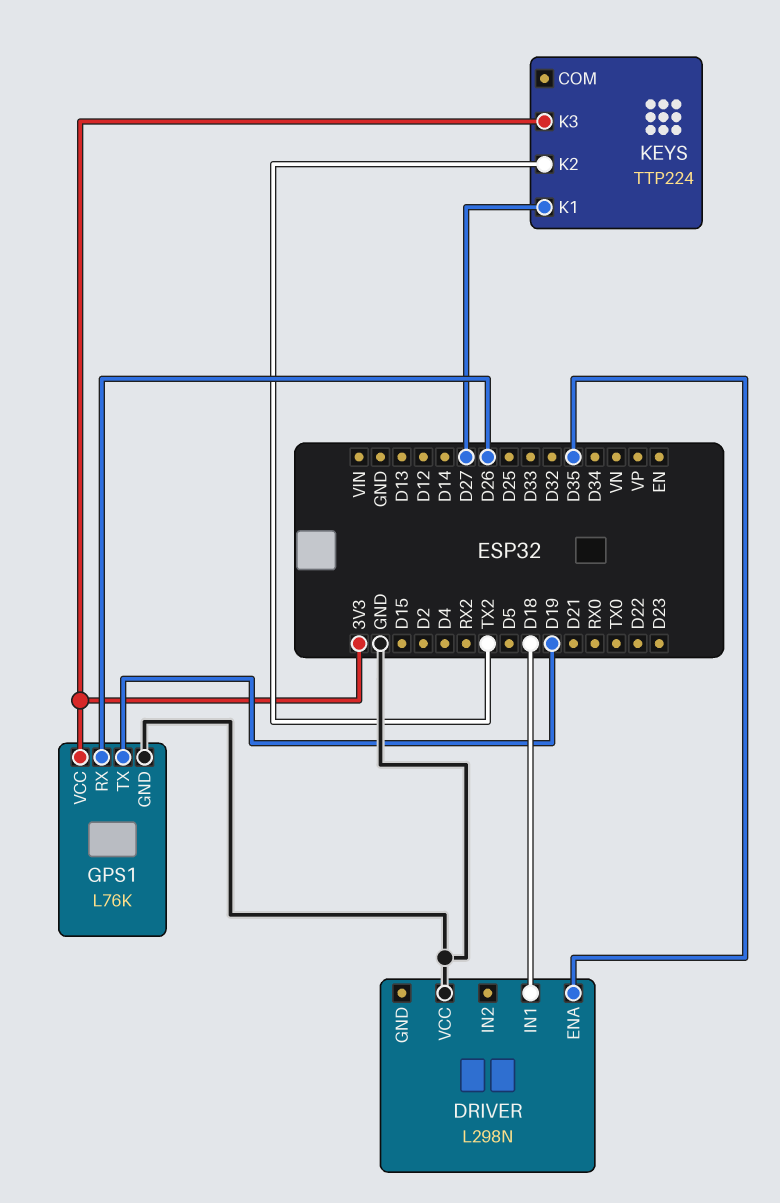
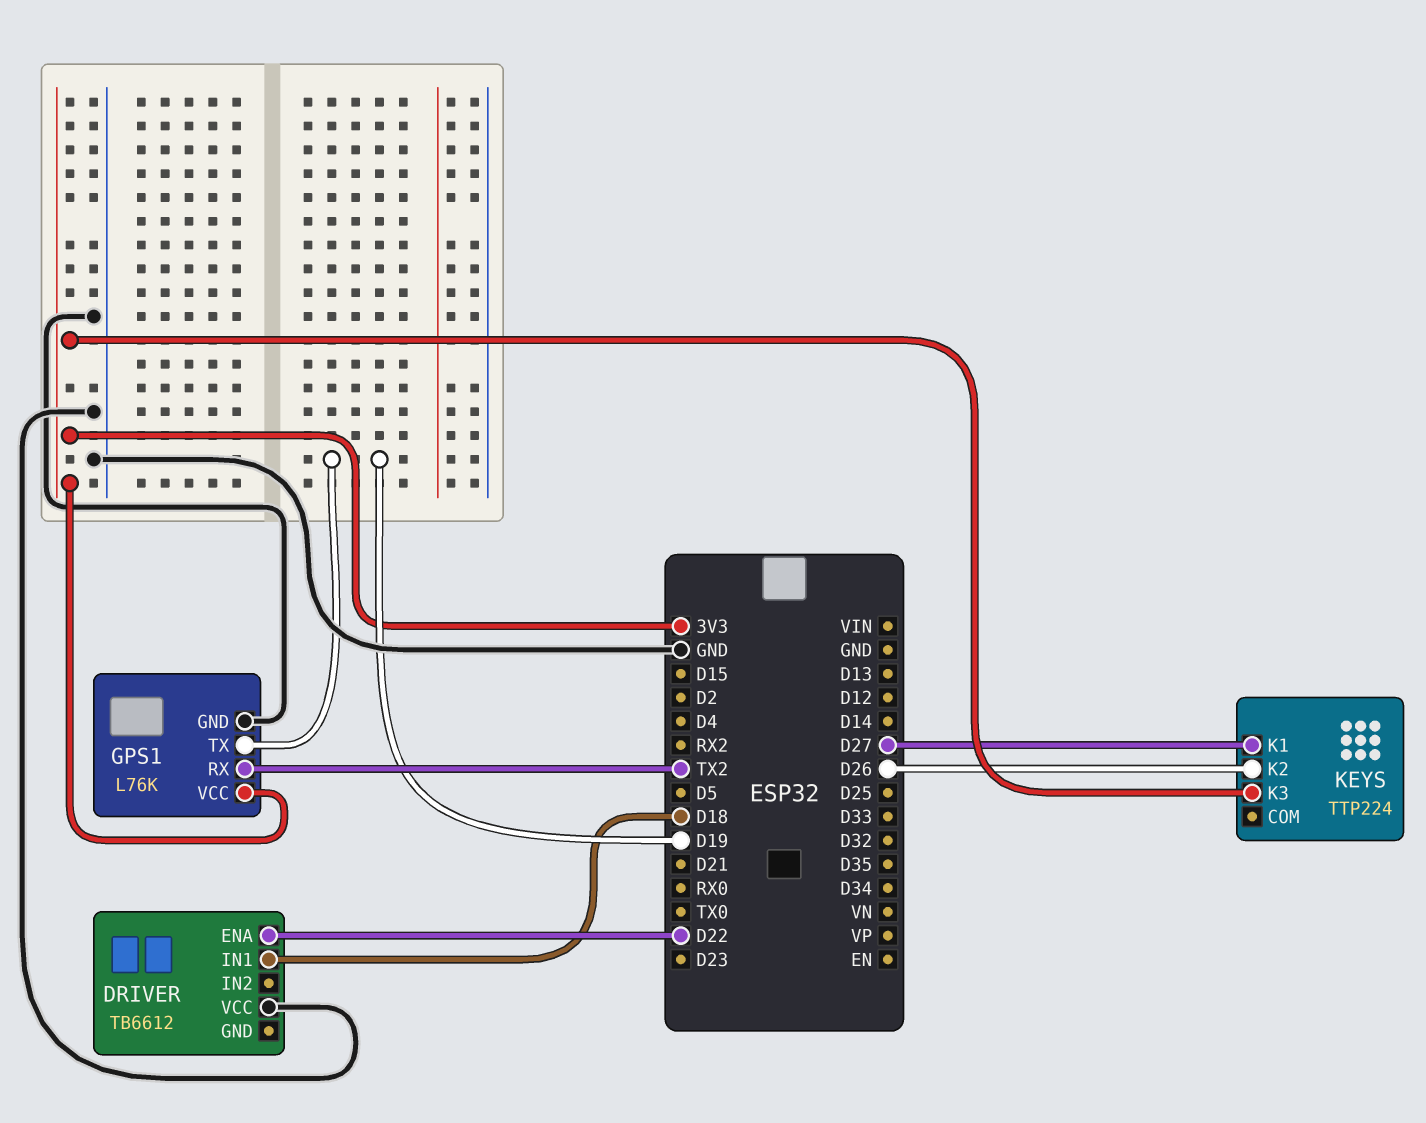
DRIVER: L298N -> TB6612
DRIVER pin ENA: D35 -> D22
GPS1 pin RX: D26 -> TX2
KEYS pin K2: TX2 -> D26

